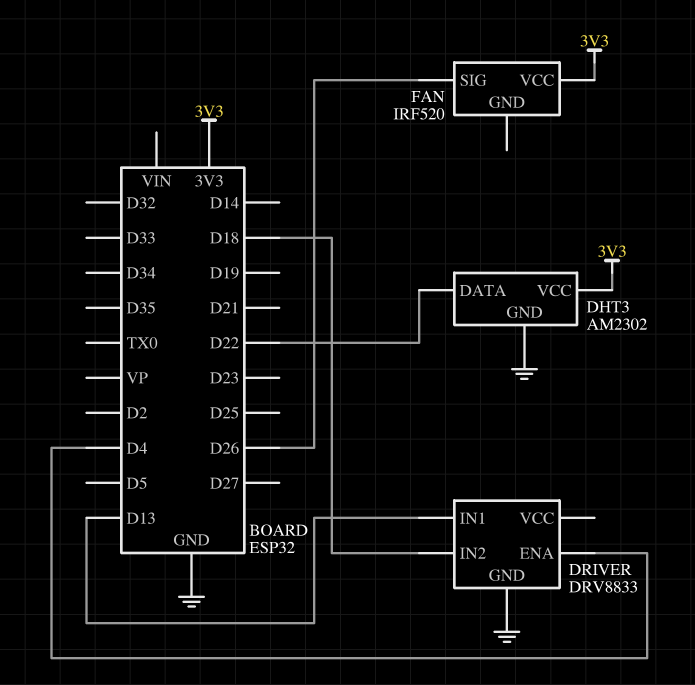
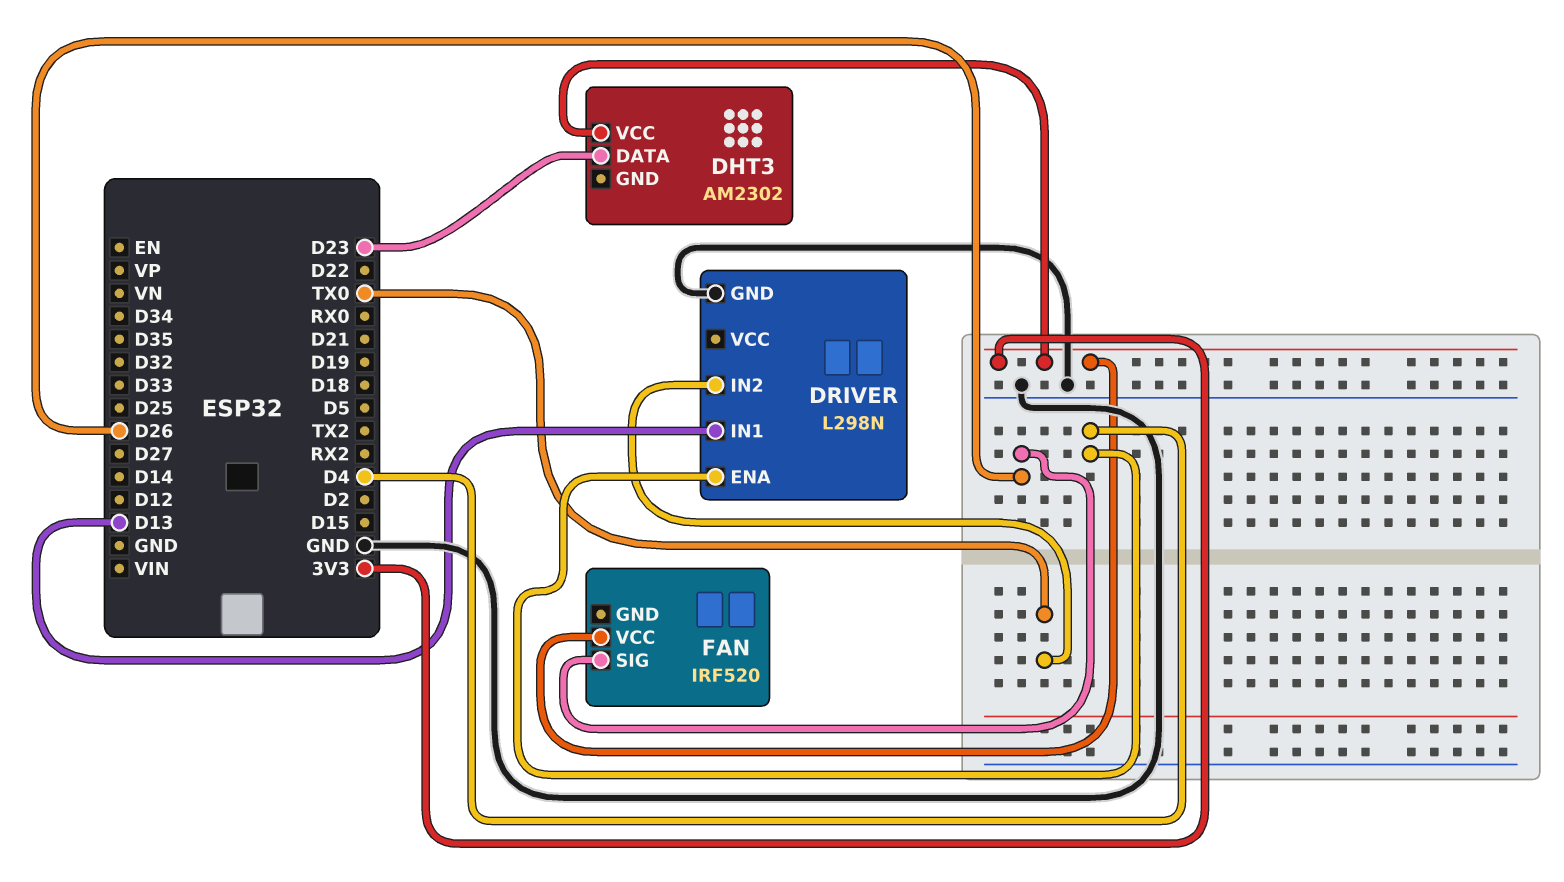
DHT3 pin DATA: D22 -> D23
DHT3 pin GND: GND -> none
DRIVER: DRV8833 -> L298N
DRIVER pin IN2: D18 -> TX0

